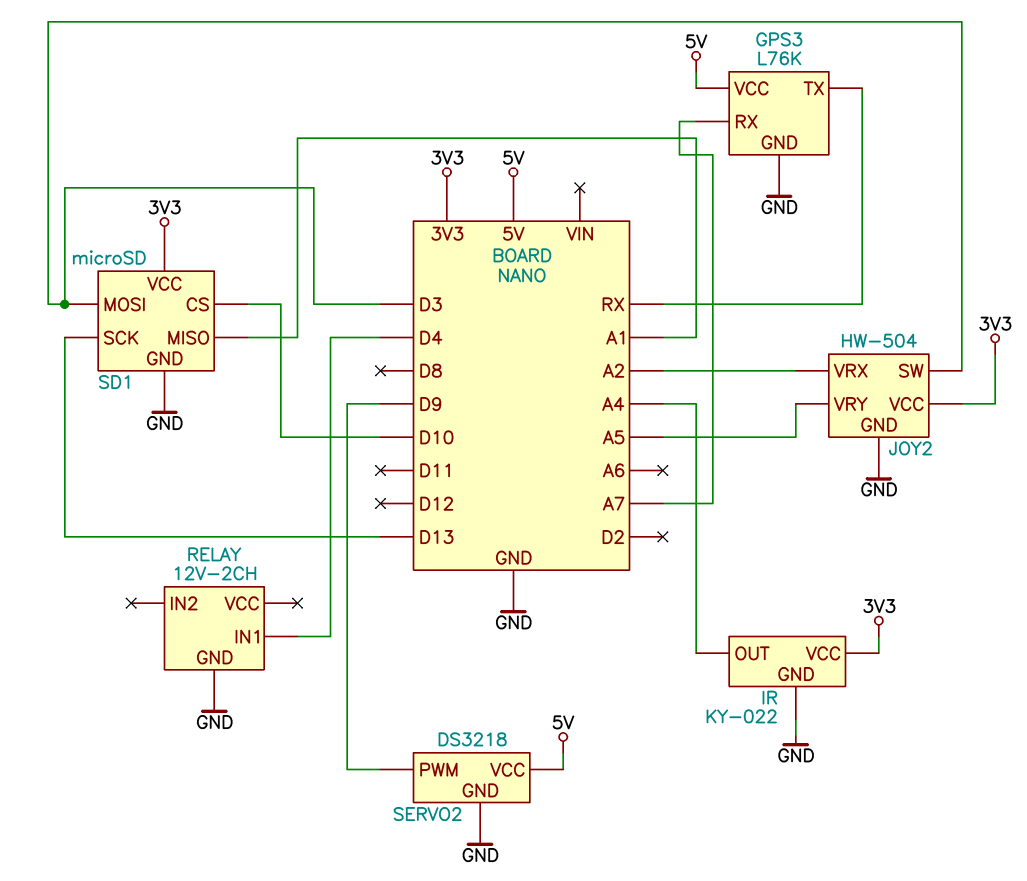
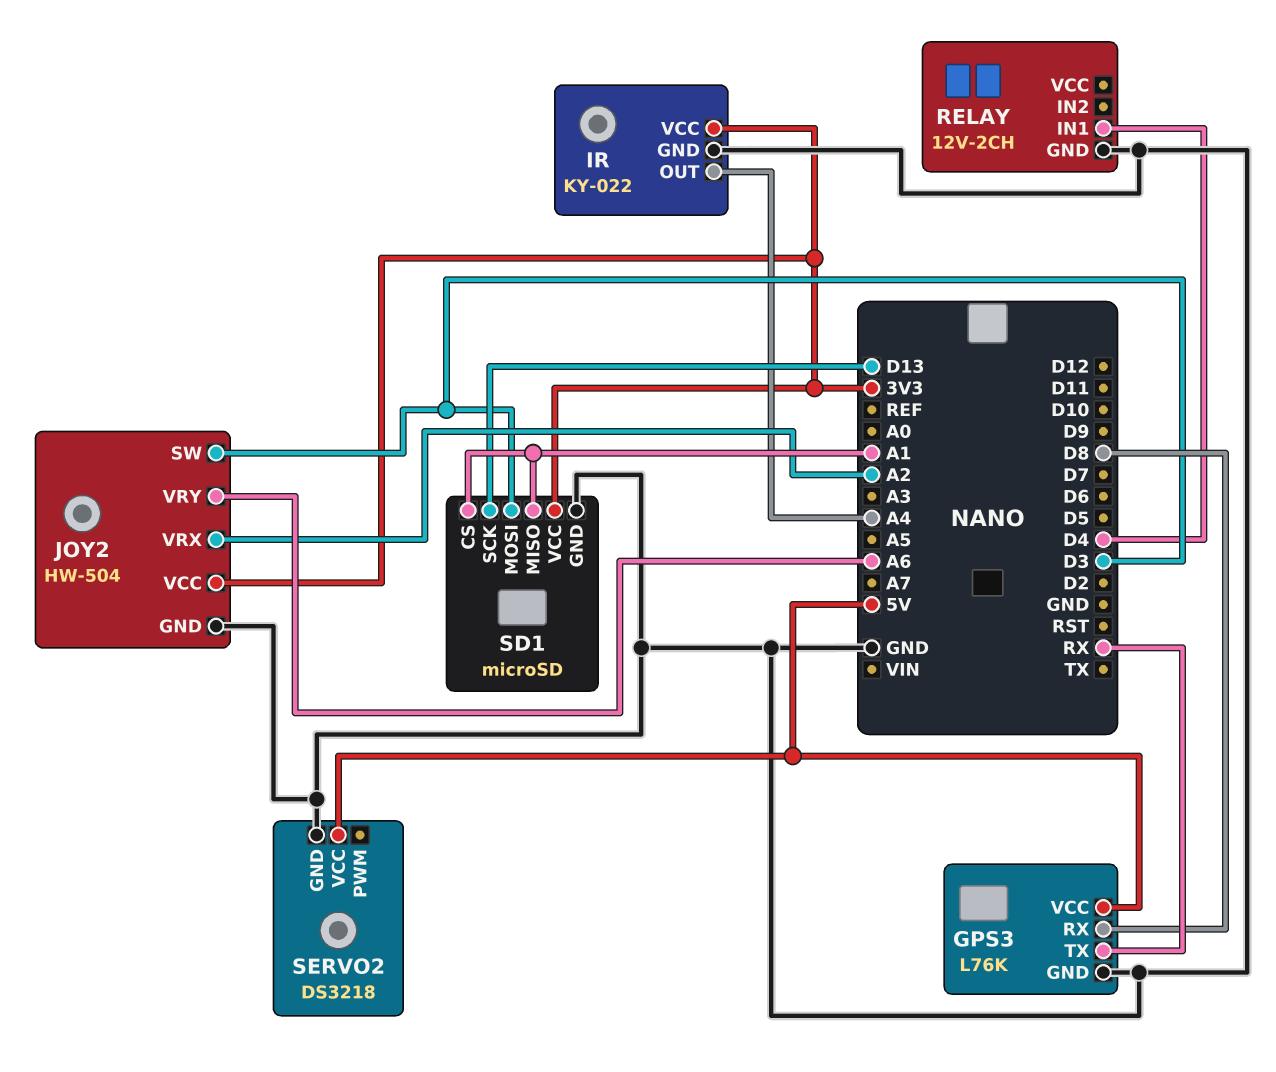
GPS3 pin RX: A7 -> D8
JOY2 pin VRY: A5 -> A6
SD1 pin CS: D10 -> A1
SERVO2 pin PWM: D9 -> none

